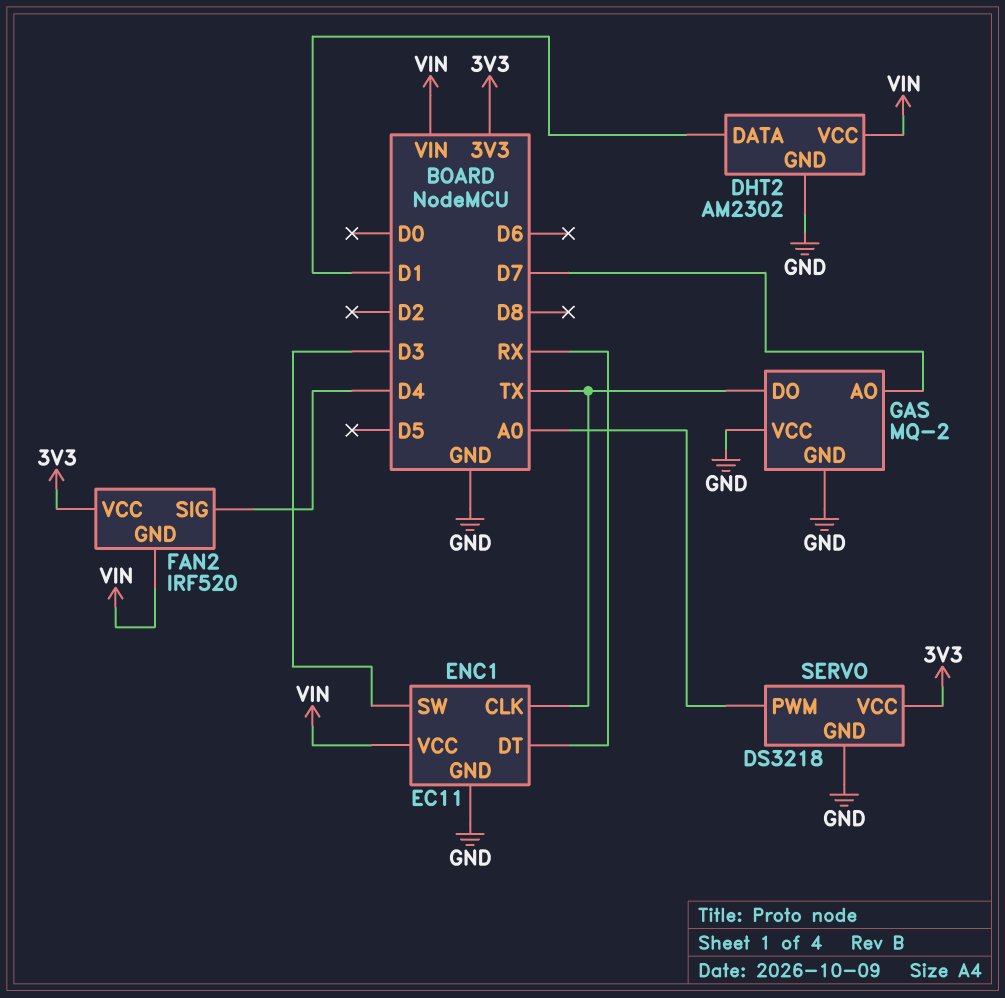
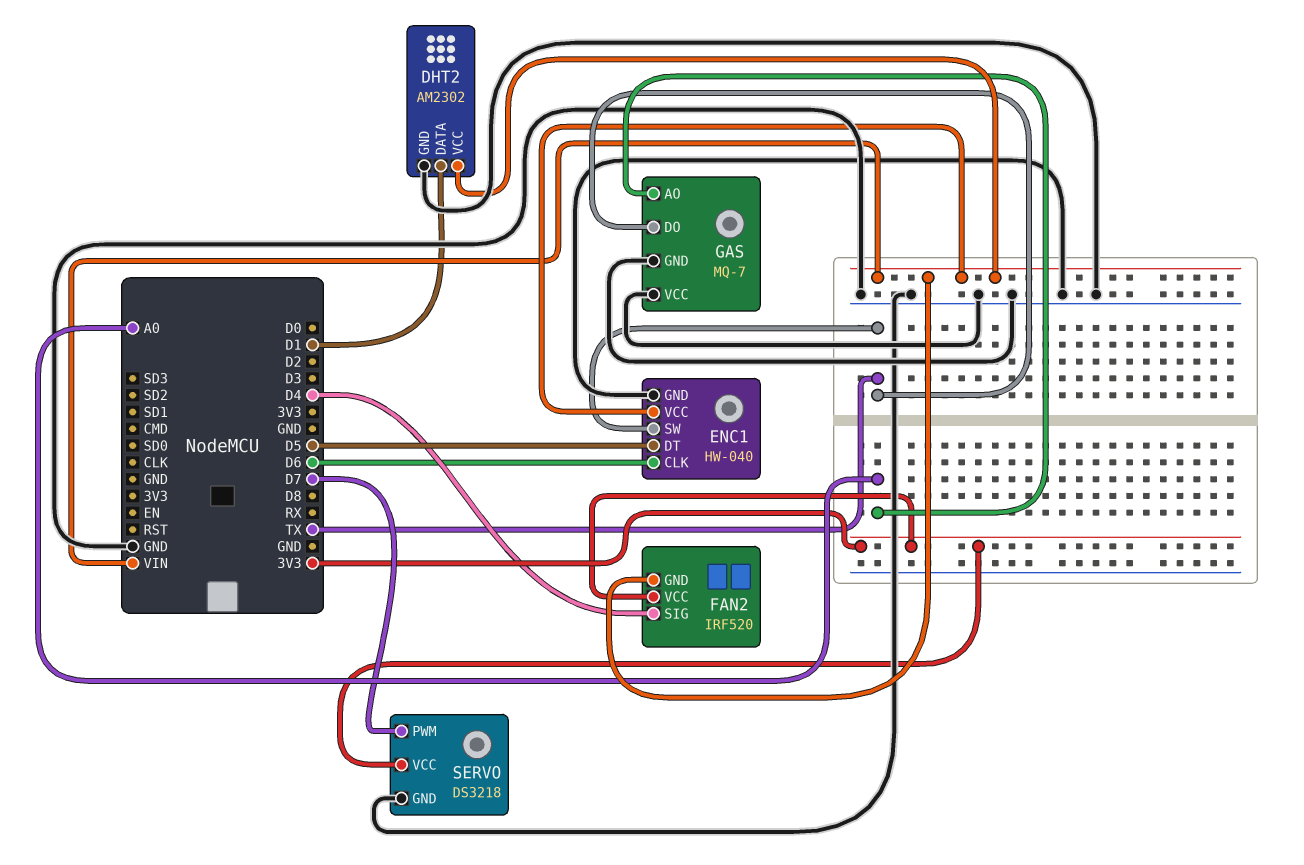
ENC1: EC11 -> HW-040
ENC1 pin CLK: TX -> D6
ENC1 pin DT: RX -> D5
ENC1 pin SW: D3 -> TX
GAS: MQ-2 -> MQ-7
GAS pin AO: D7 -> A0
SERVO pin PWM: A0 -> D7

